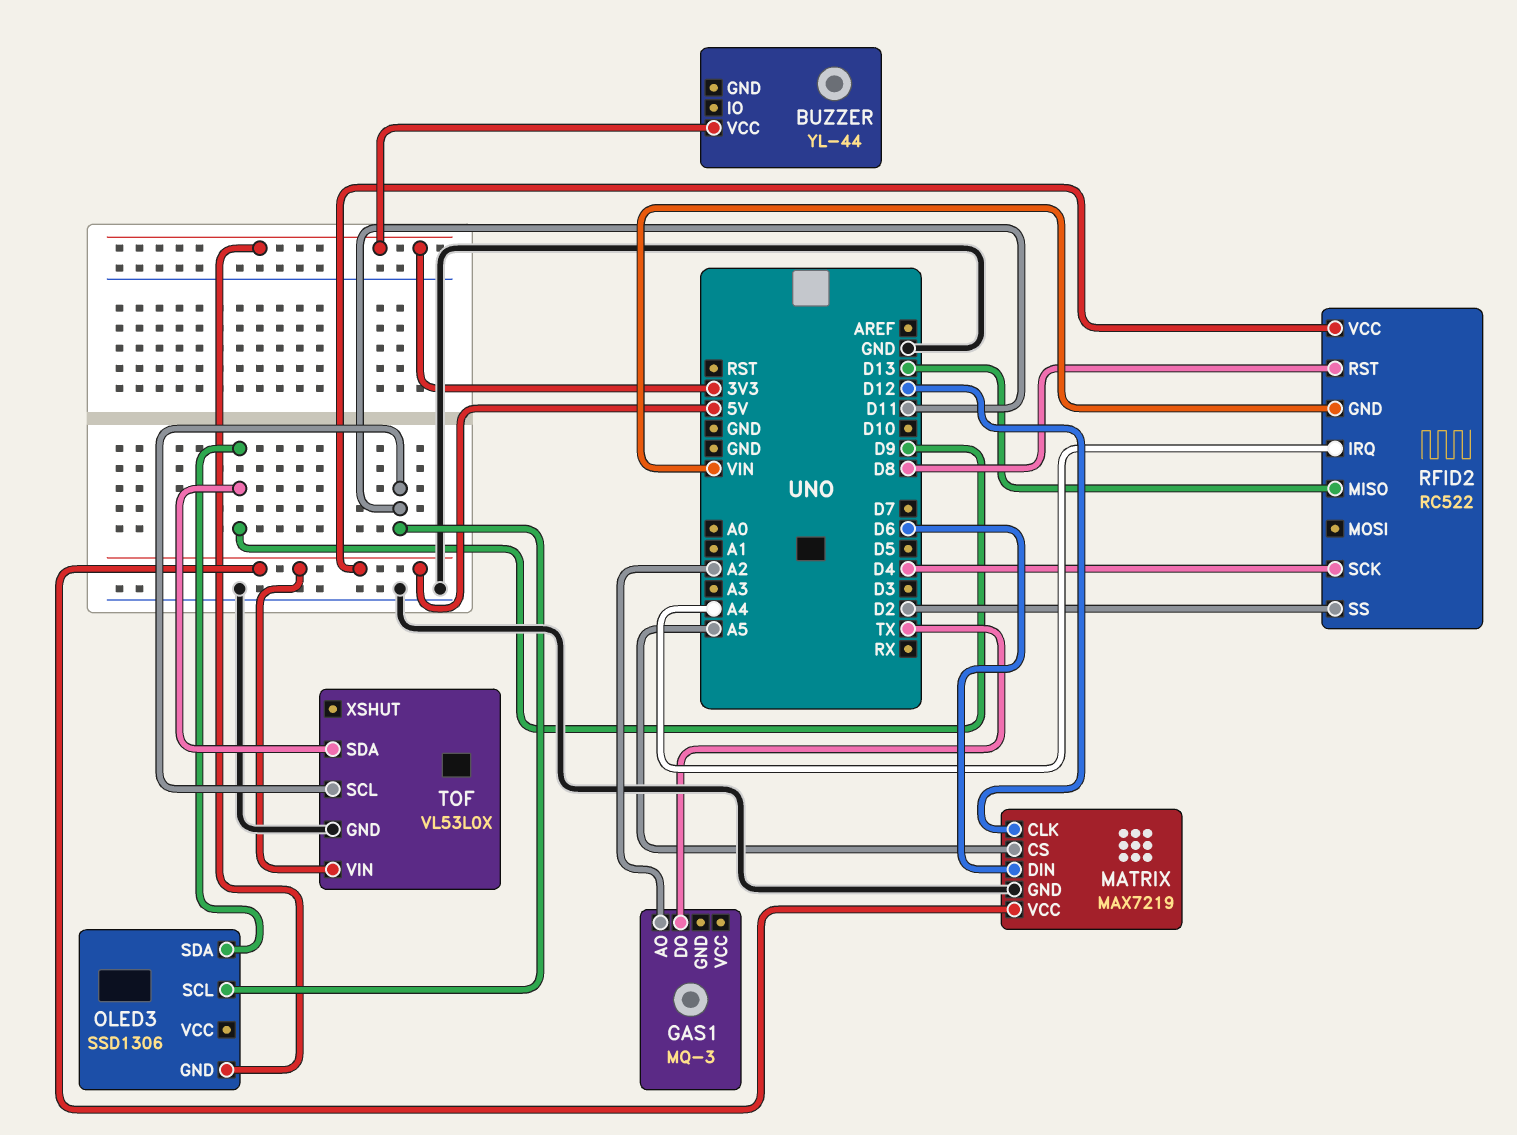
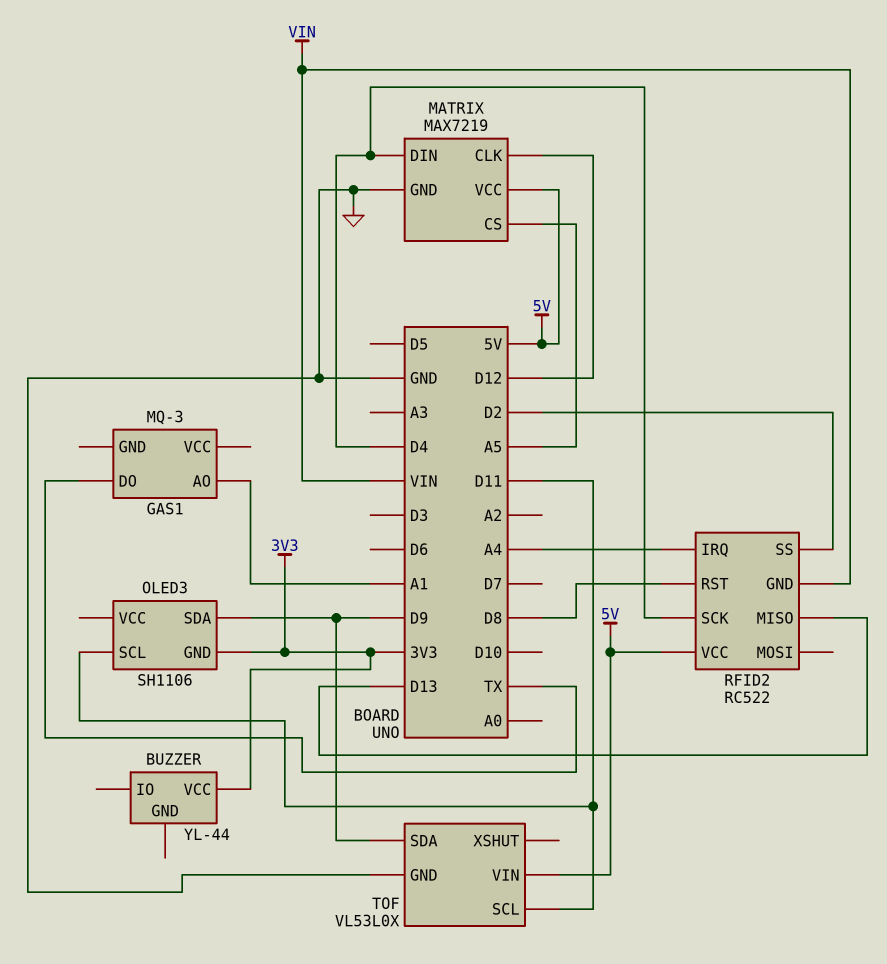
GAS1 pin AO: A2 -> A1
MATRIX pin DIN: D6 -> D4
OLED3: SSD1306 -> SH1106

